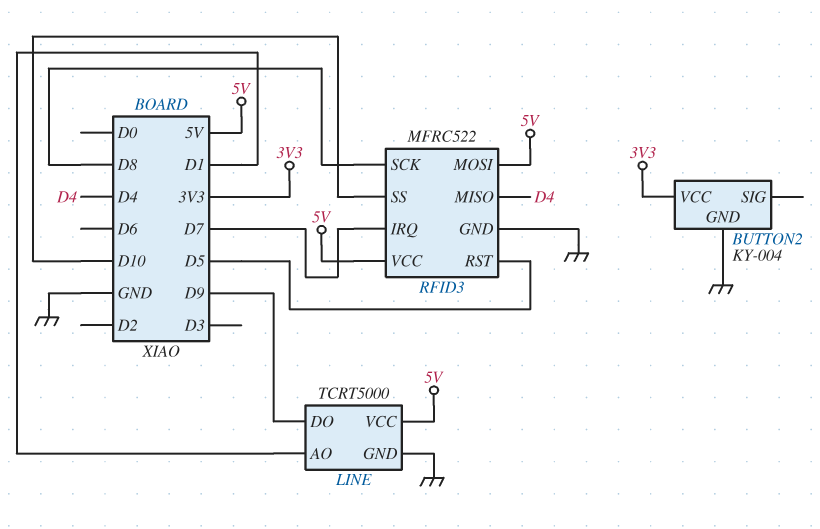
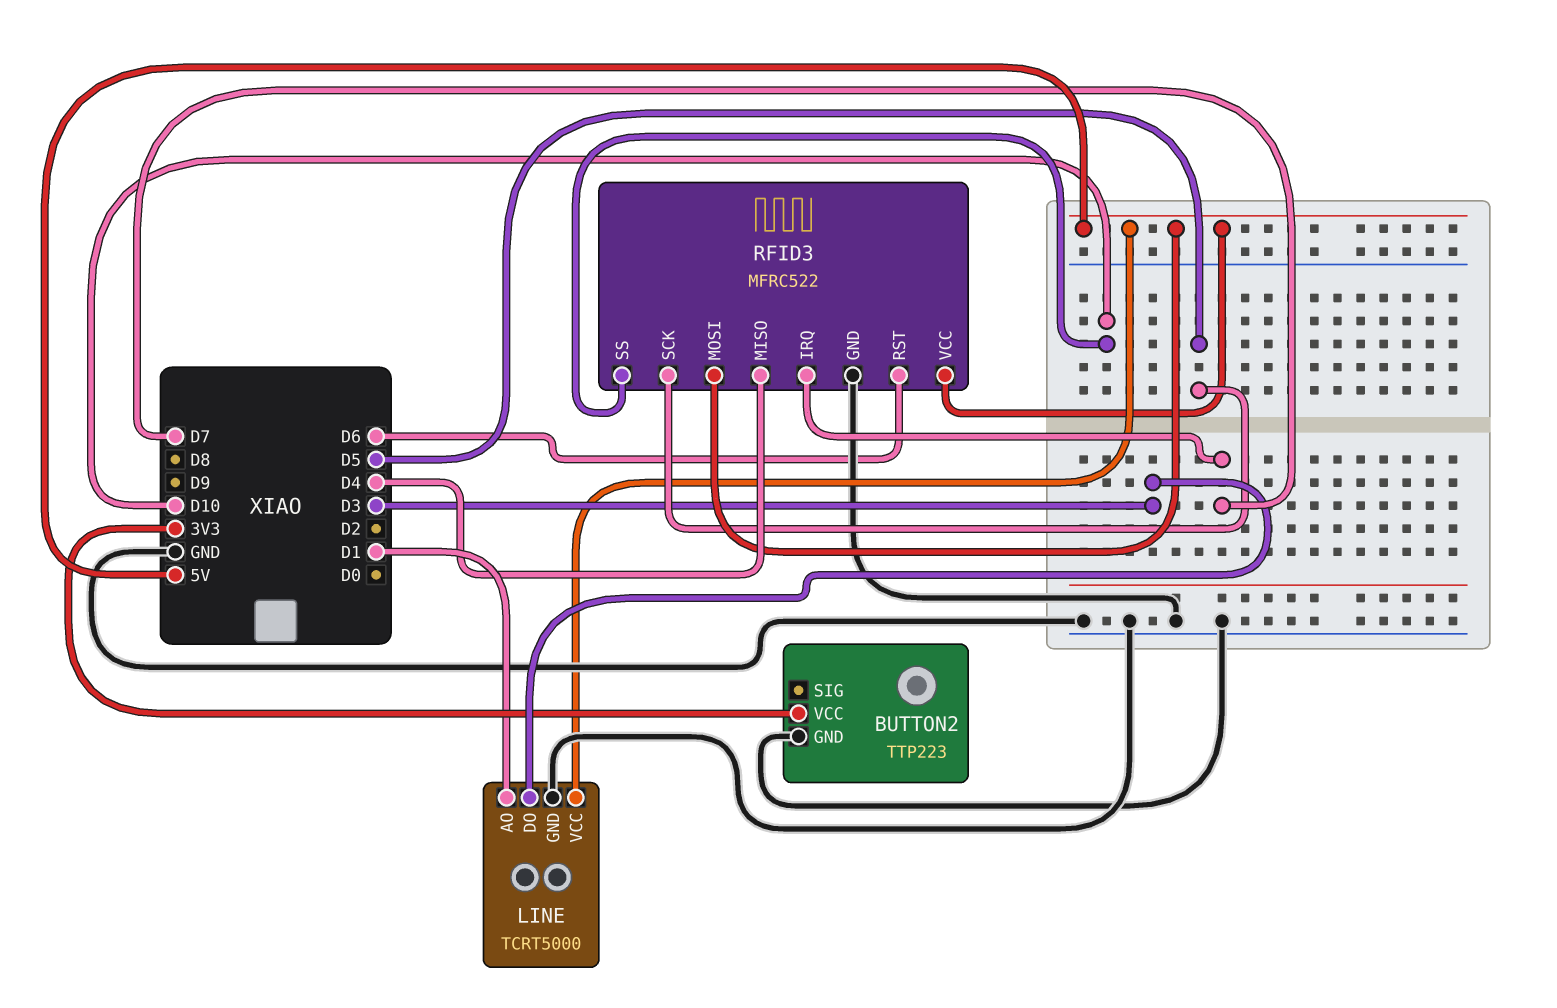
BUTTON2: KY-004 -> TTP223
LINE pin DO: D9 -> D3
RFID3 pin RST: D5 -> D6
RFID3 pin SCK: D8 -> D5

